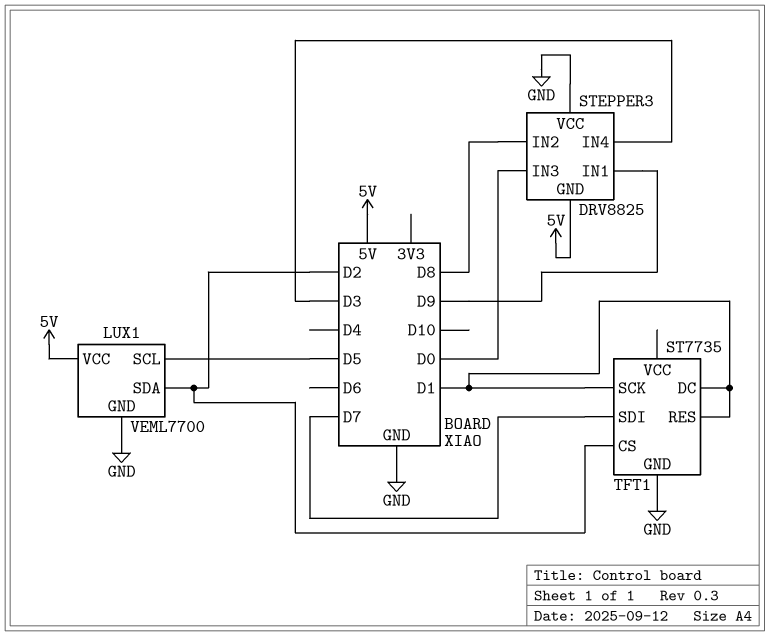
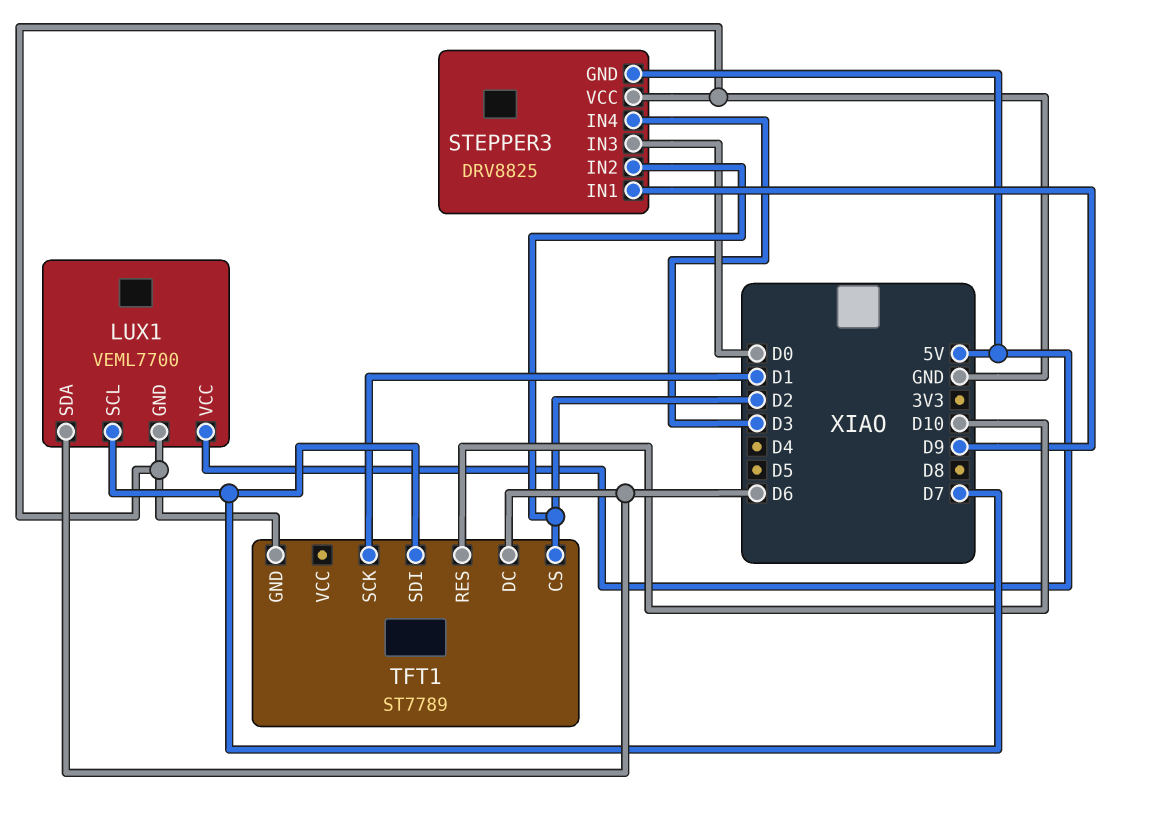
LUX1 pin SCL: D5 -> D7
LUX1 pin SDA: D2 -> D6
STEPPER3 pin IN2: D8 -> D2
TFT1: ST7735 -> ST7789
TFT1 pin DC: D1 -> D6
TFT1 pin RES: D1 -> D10

